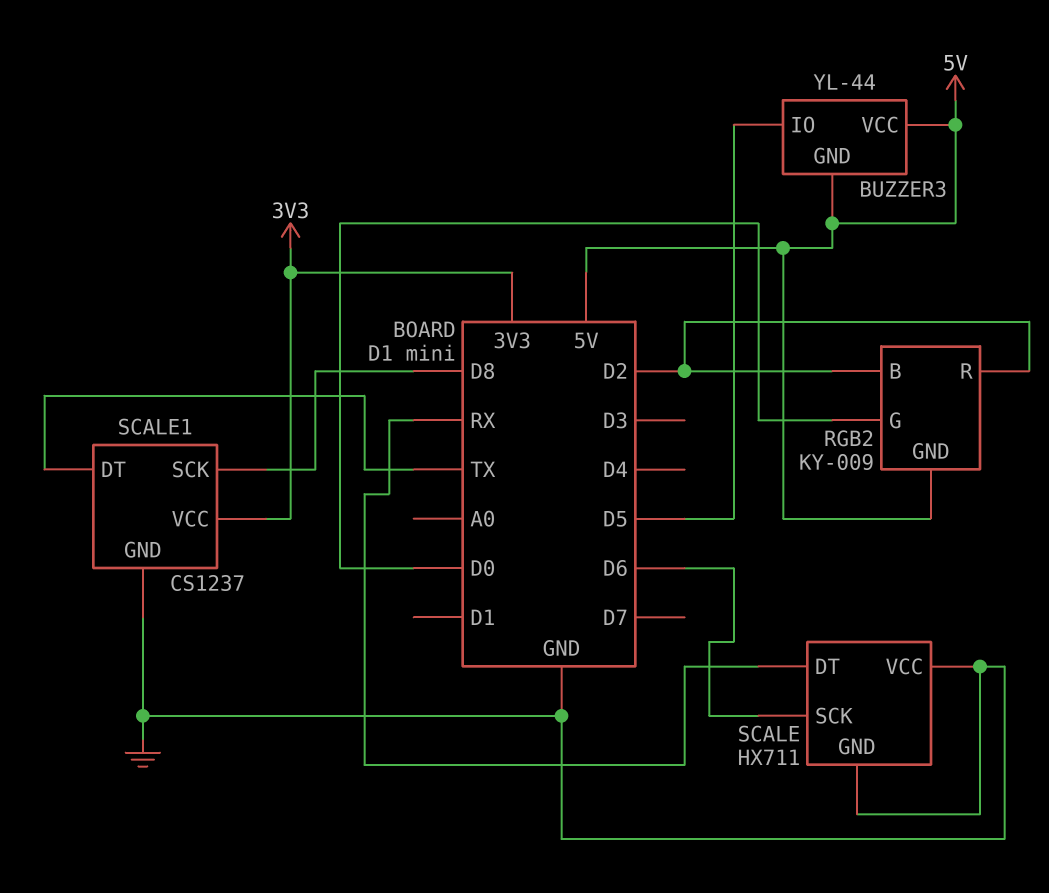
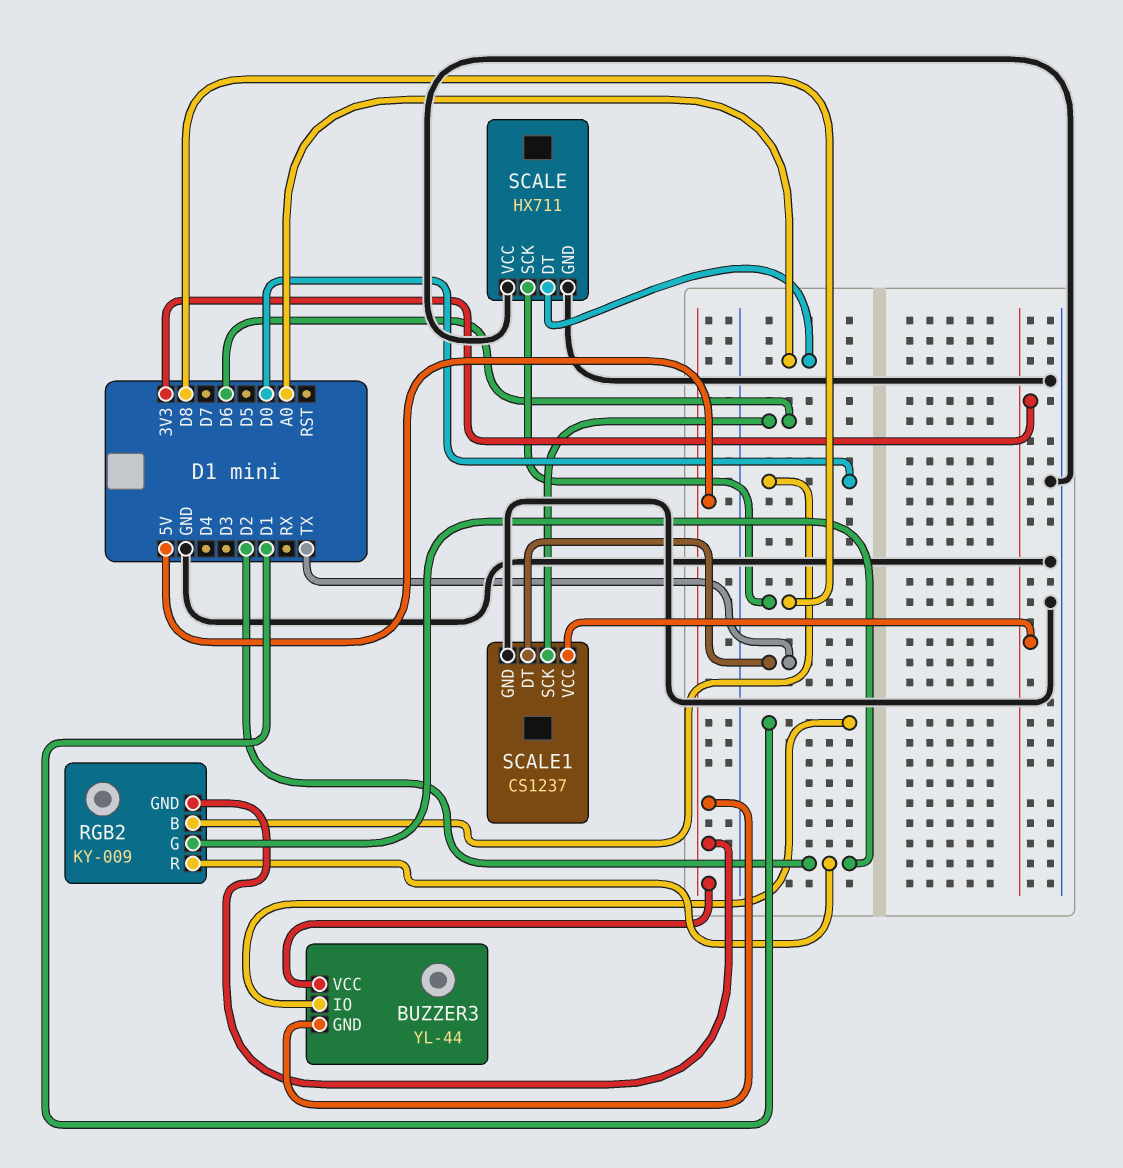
BUZZER3 pin IO: D5 -> D1
RGB2 pin B: D2 -> D0
RGB2 pin G: D0 -> D2
SCALE pin DT: RX -> A0
SCALE pin SCK: D6 -> D8
SCALE1 pin SCK: D8 -> D6

